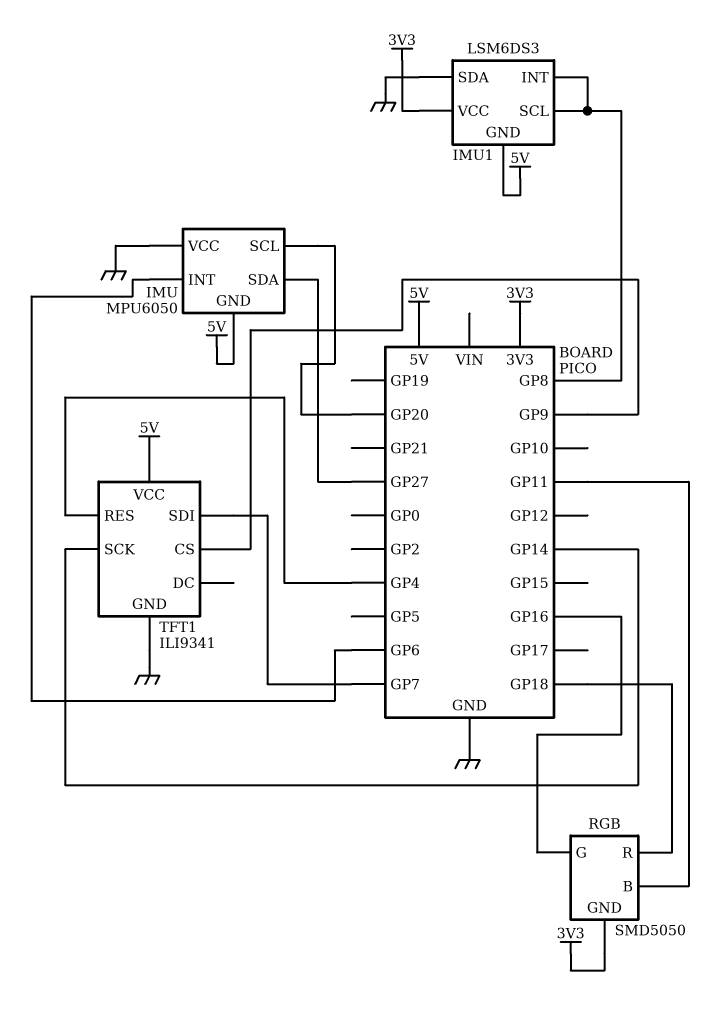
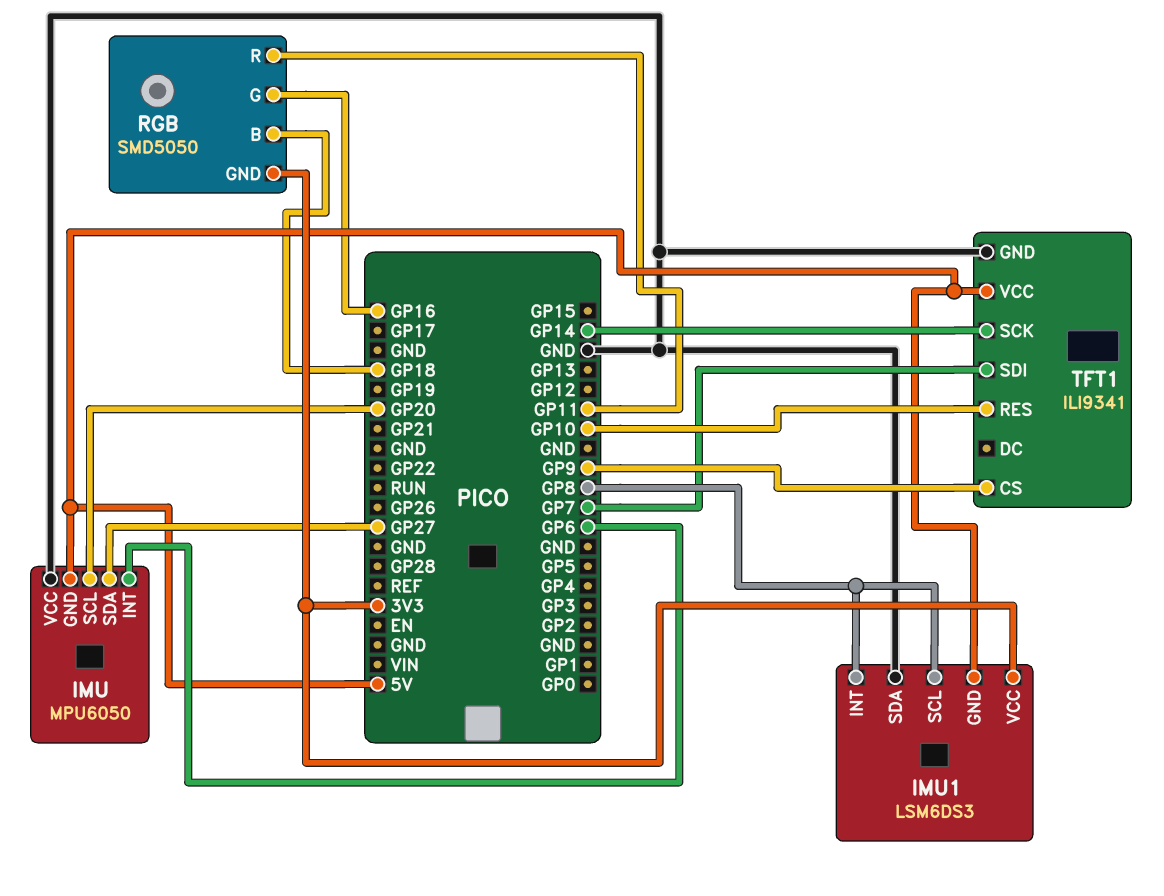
RGB pin B: GP11 -> GP18
RGB pin R: GP18 -> GP11
TFT1 pin RES: GP4 -> GP10

